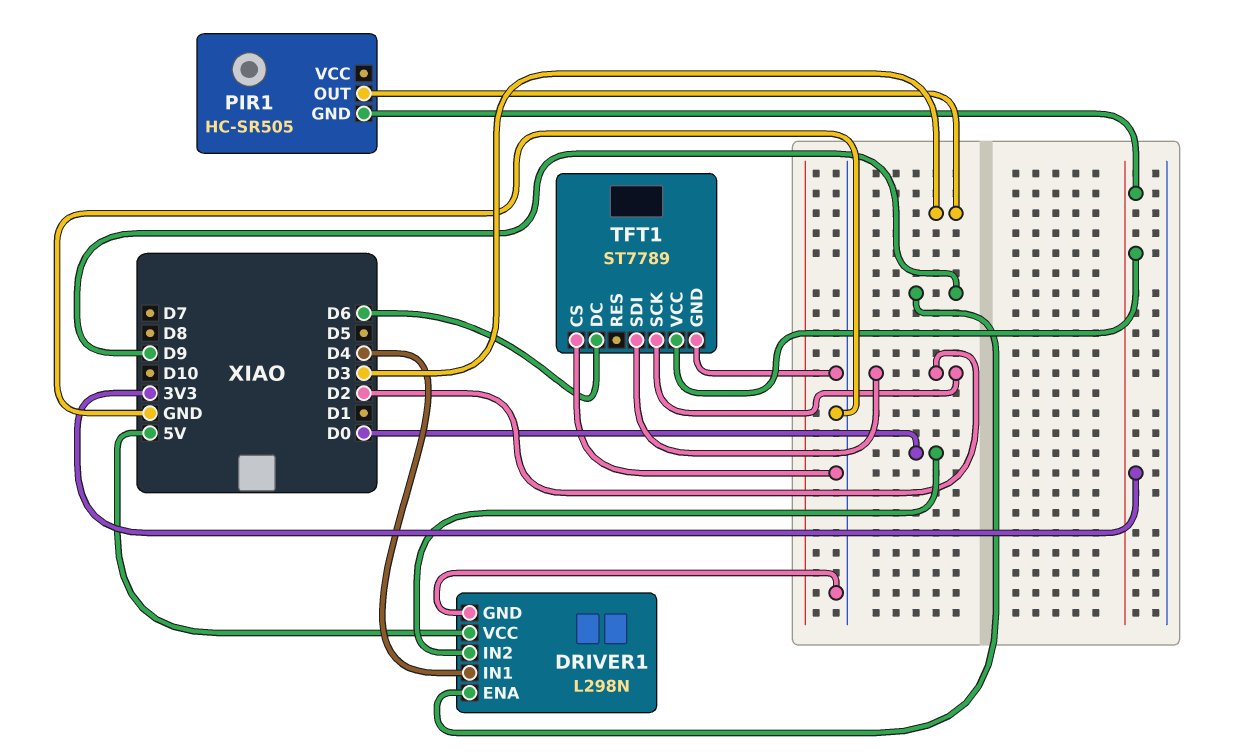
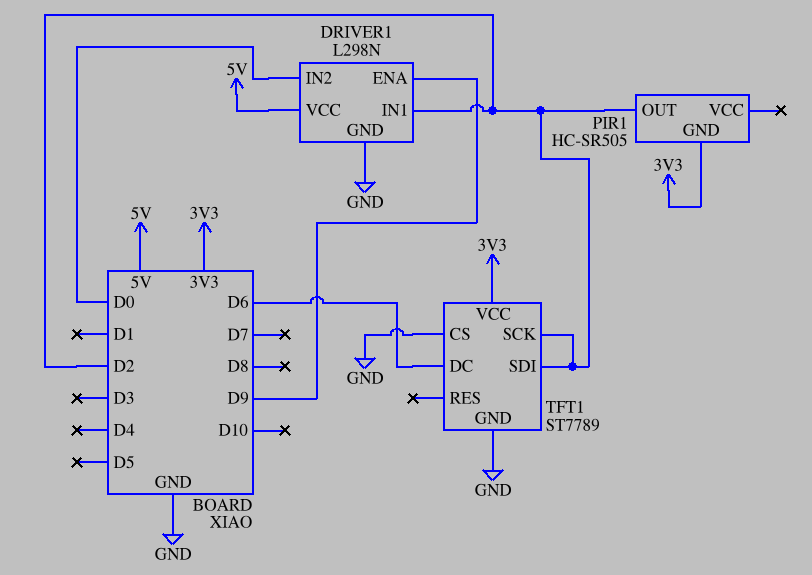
DRIVER1 pin IN1: D4 -> D2
PIR1 pin OUT: D3 -> D2

